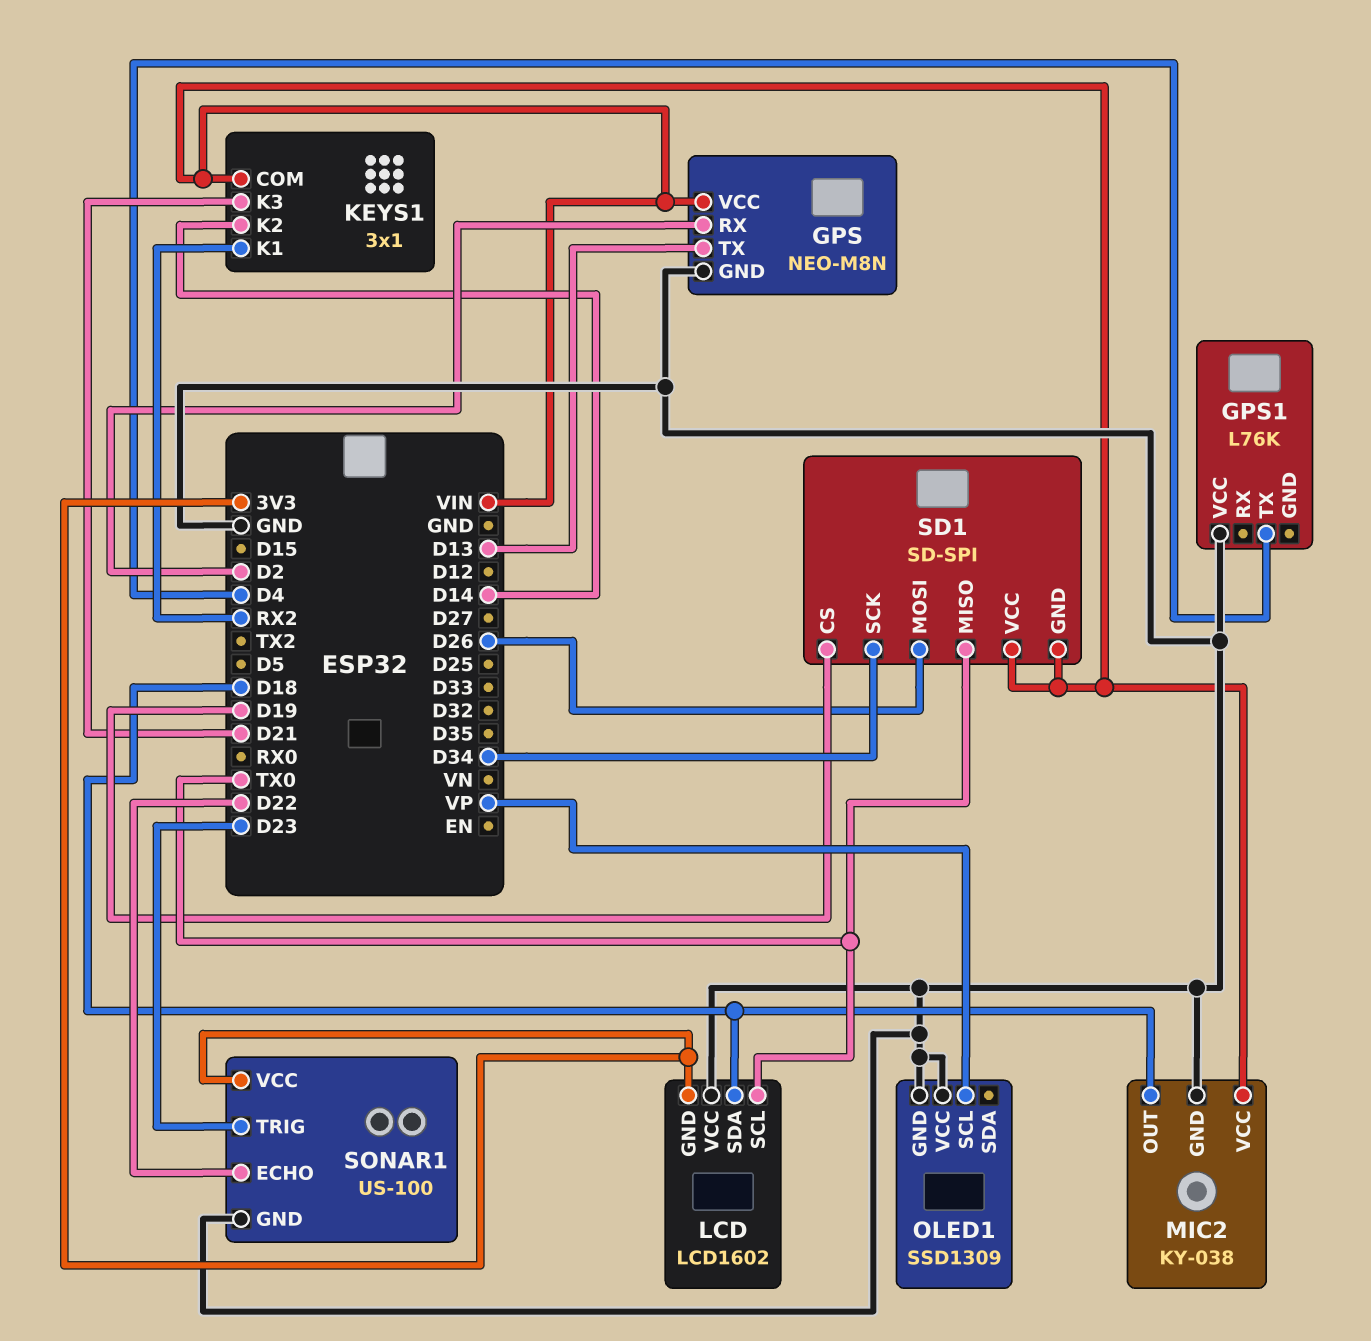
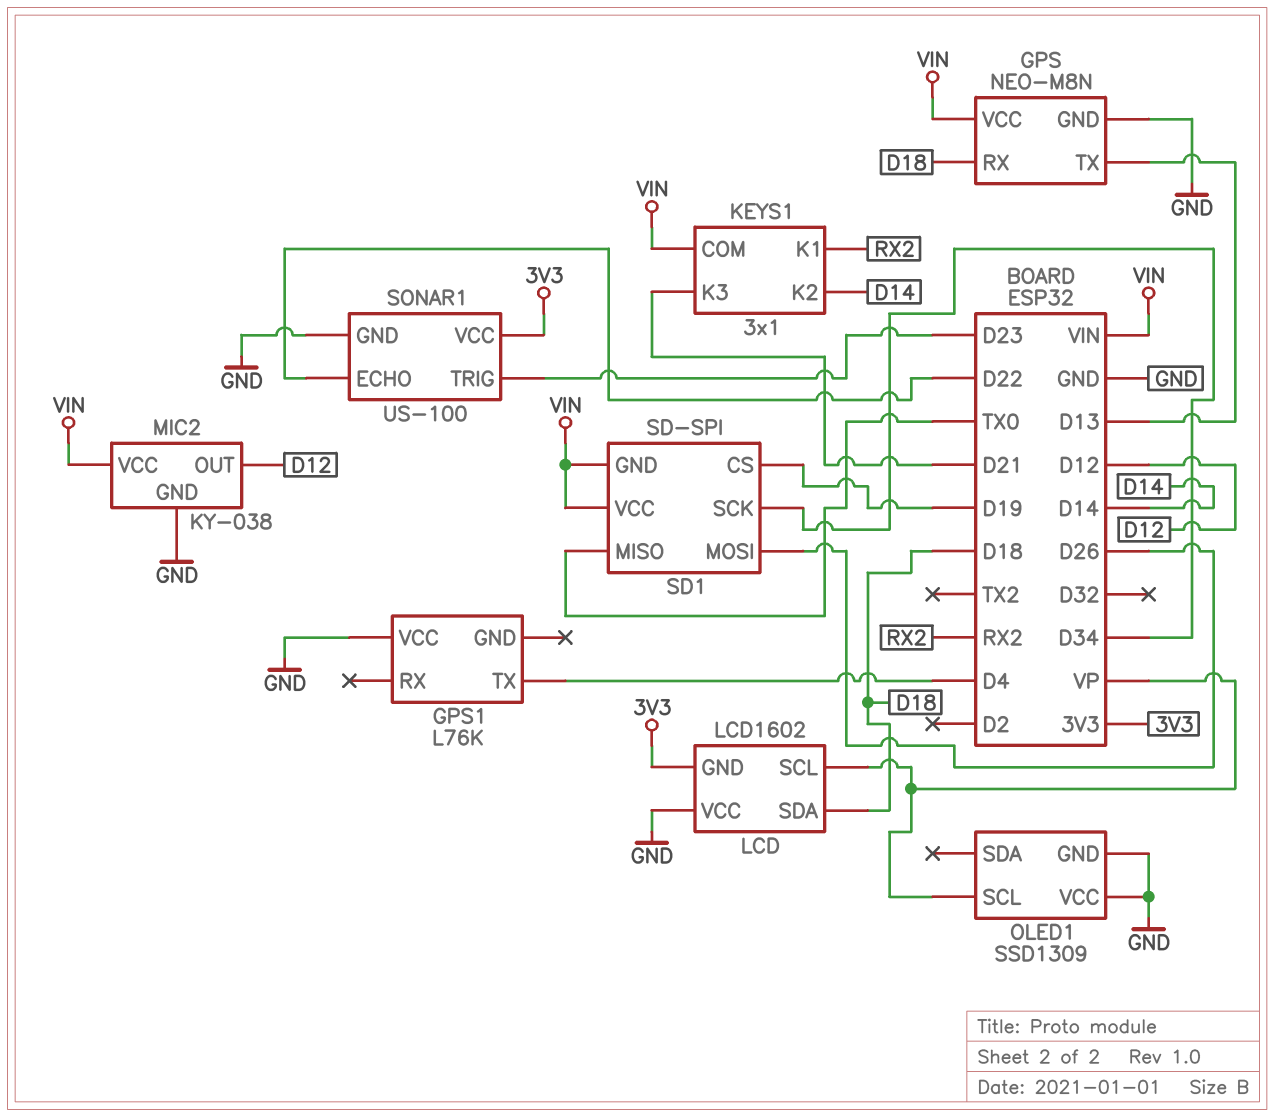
GPS pin RX: D2 -> D18
LCD pin SCL: TX0 -> VP
MIC2 pin OUT: D18 -> D12

